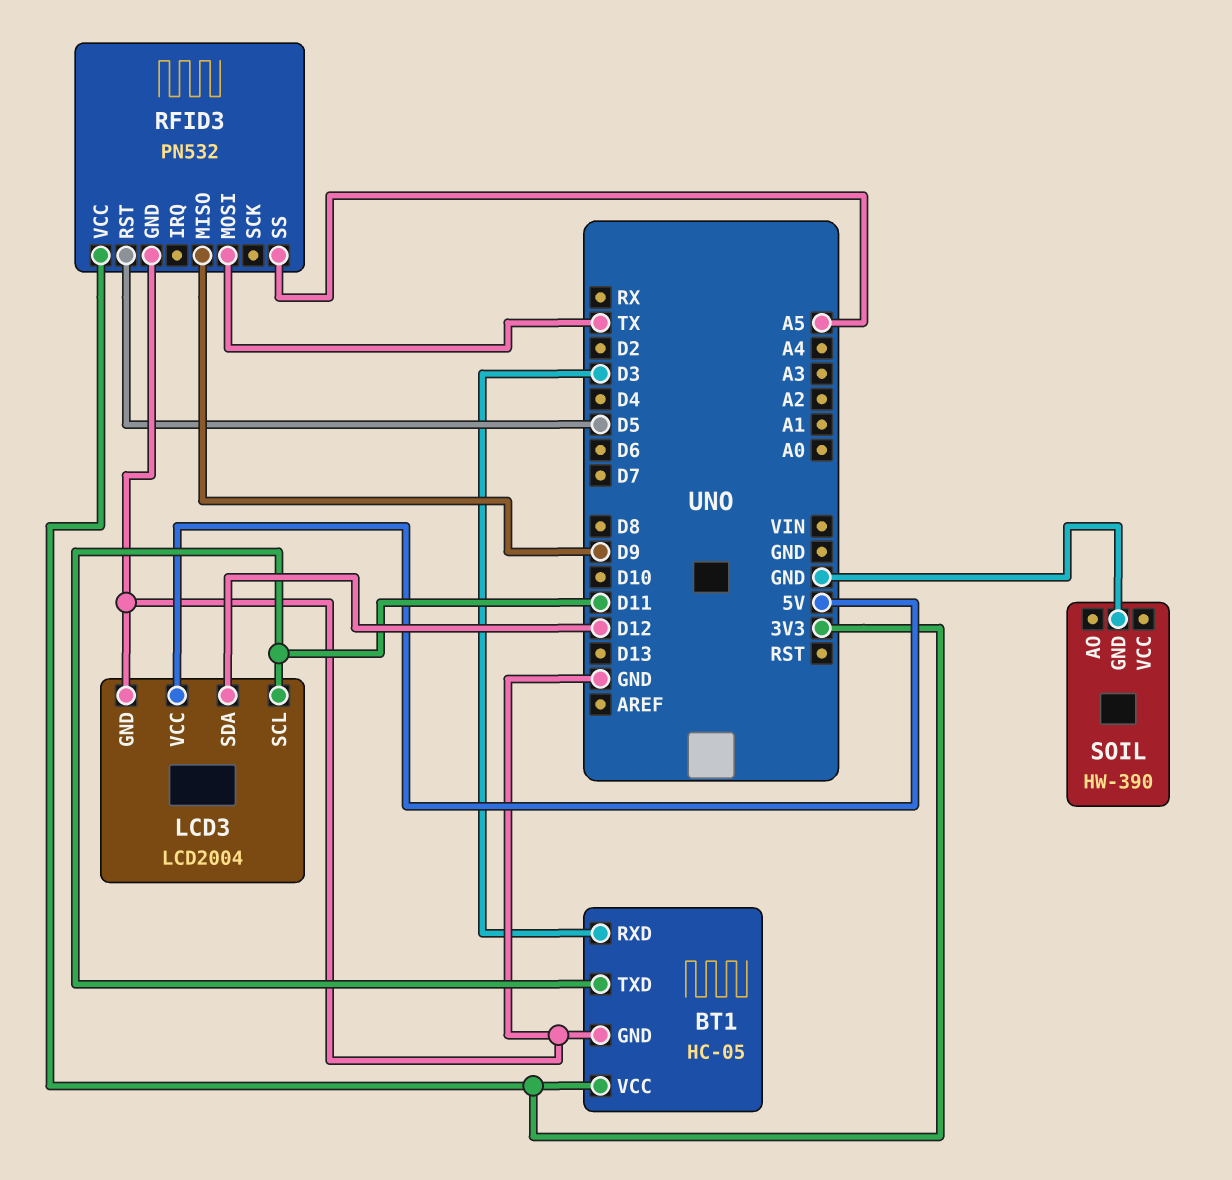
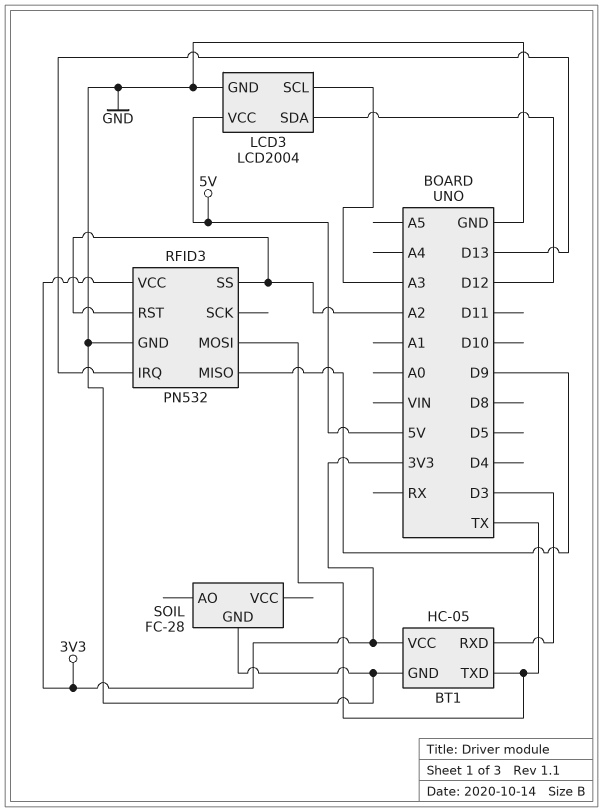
BT1 pin TXD: D11 -> TX
LCD3 pin SCL: D11 -> A3
RFID3 pin IRQ: none -> D13
RFID3 pin RST: D5 -> A2
RFID3 pin SS: A5 -> A2
SOIL: HW-390 -> FC-28

